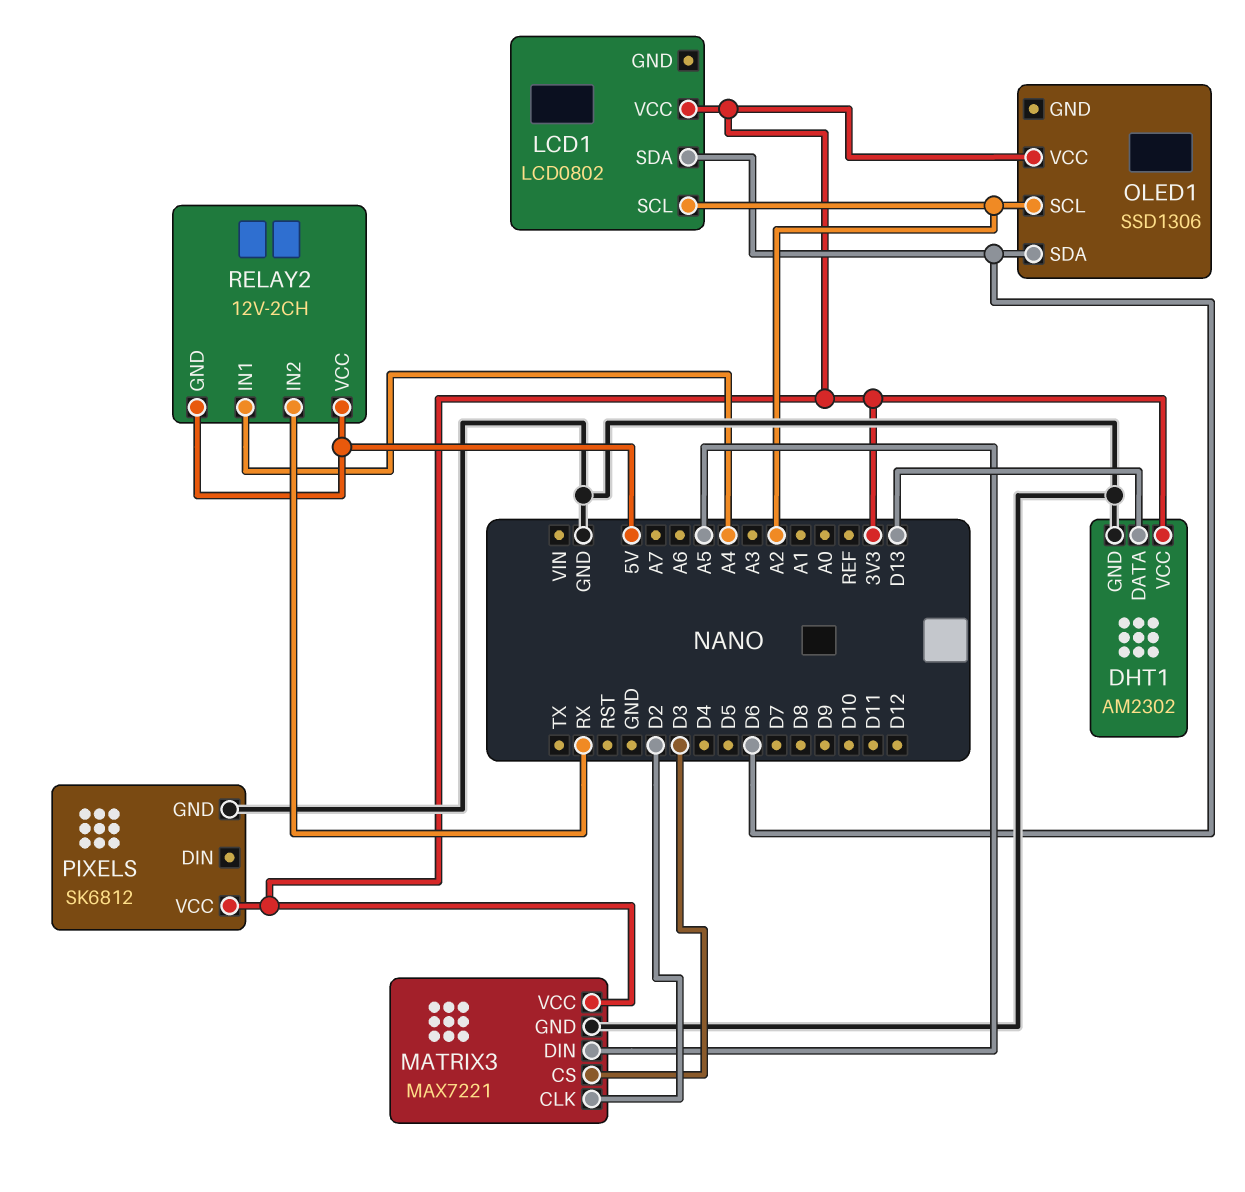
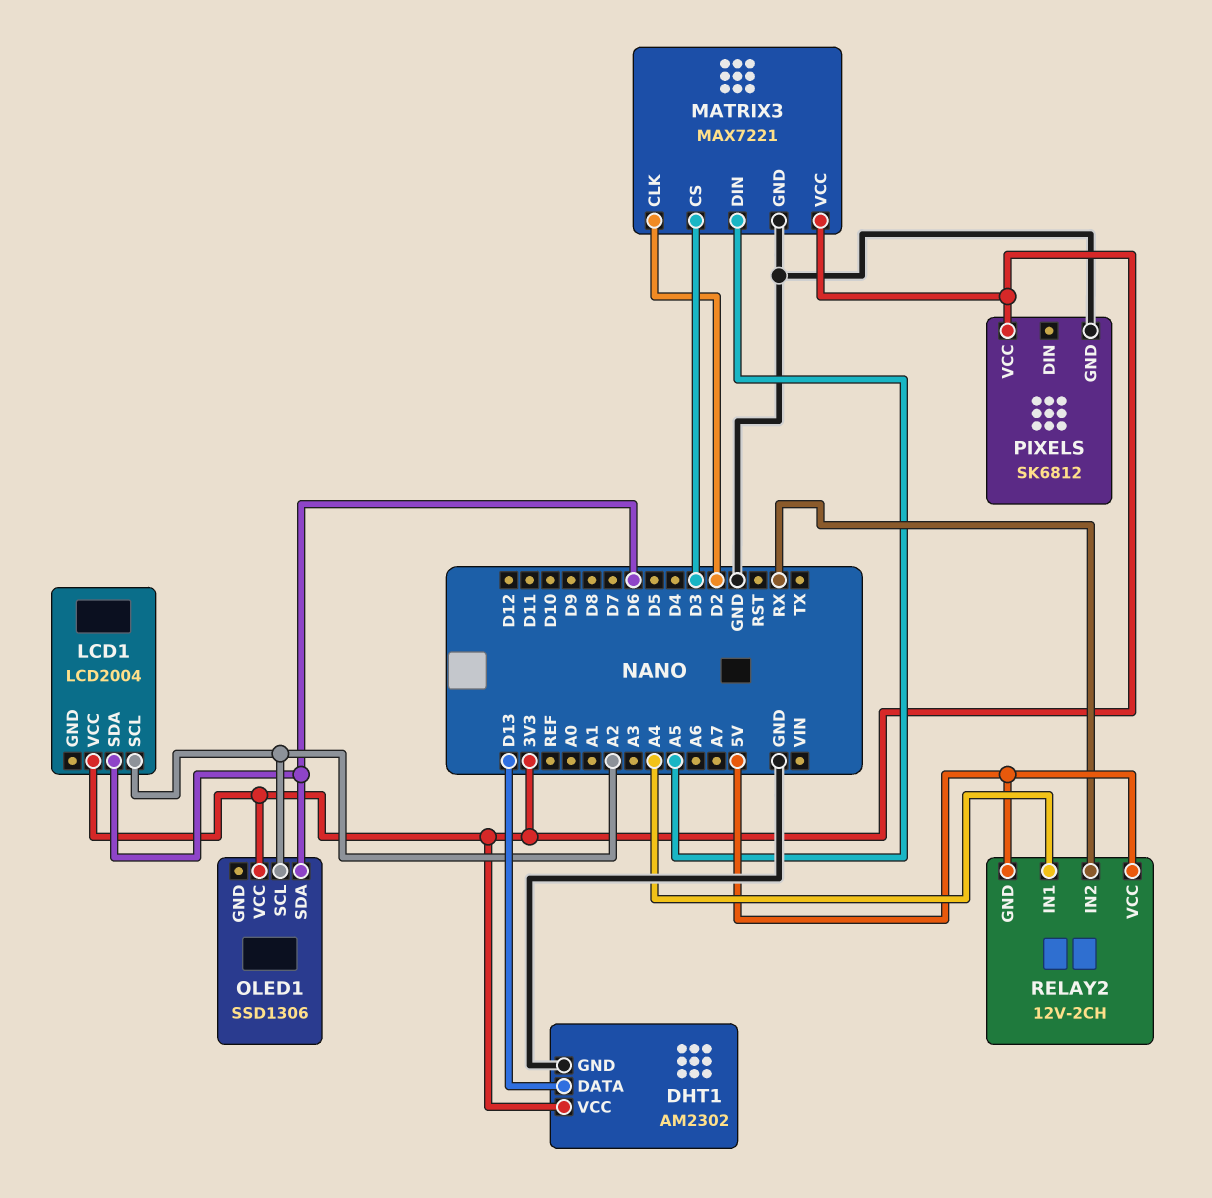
LCD1: LCD0802 -> LCD2004

